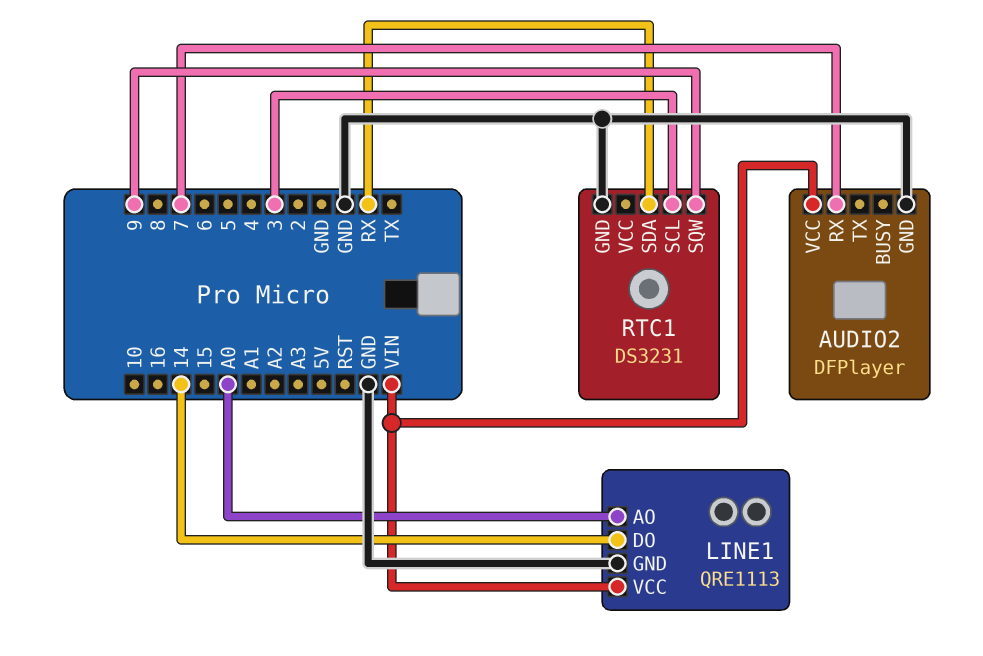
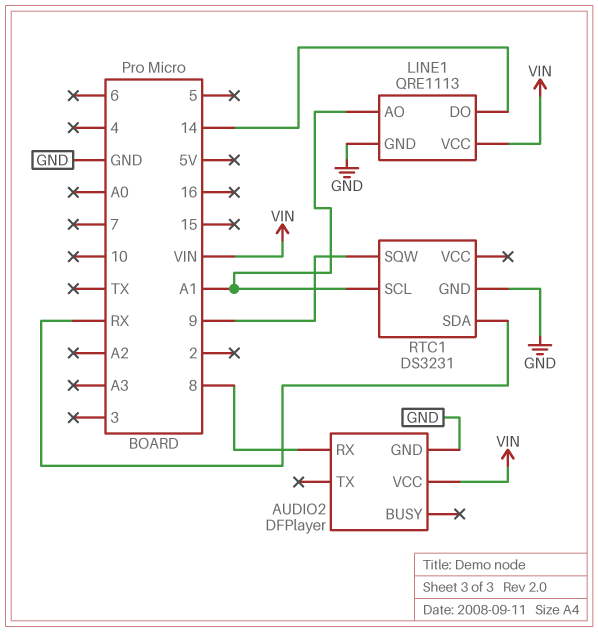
AUDIO2 pin RX: 7 -> 8
LINE1 pin AO: A0 -> A1
RTC1 pin SCL: 3 -> A1

